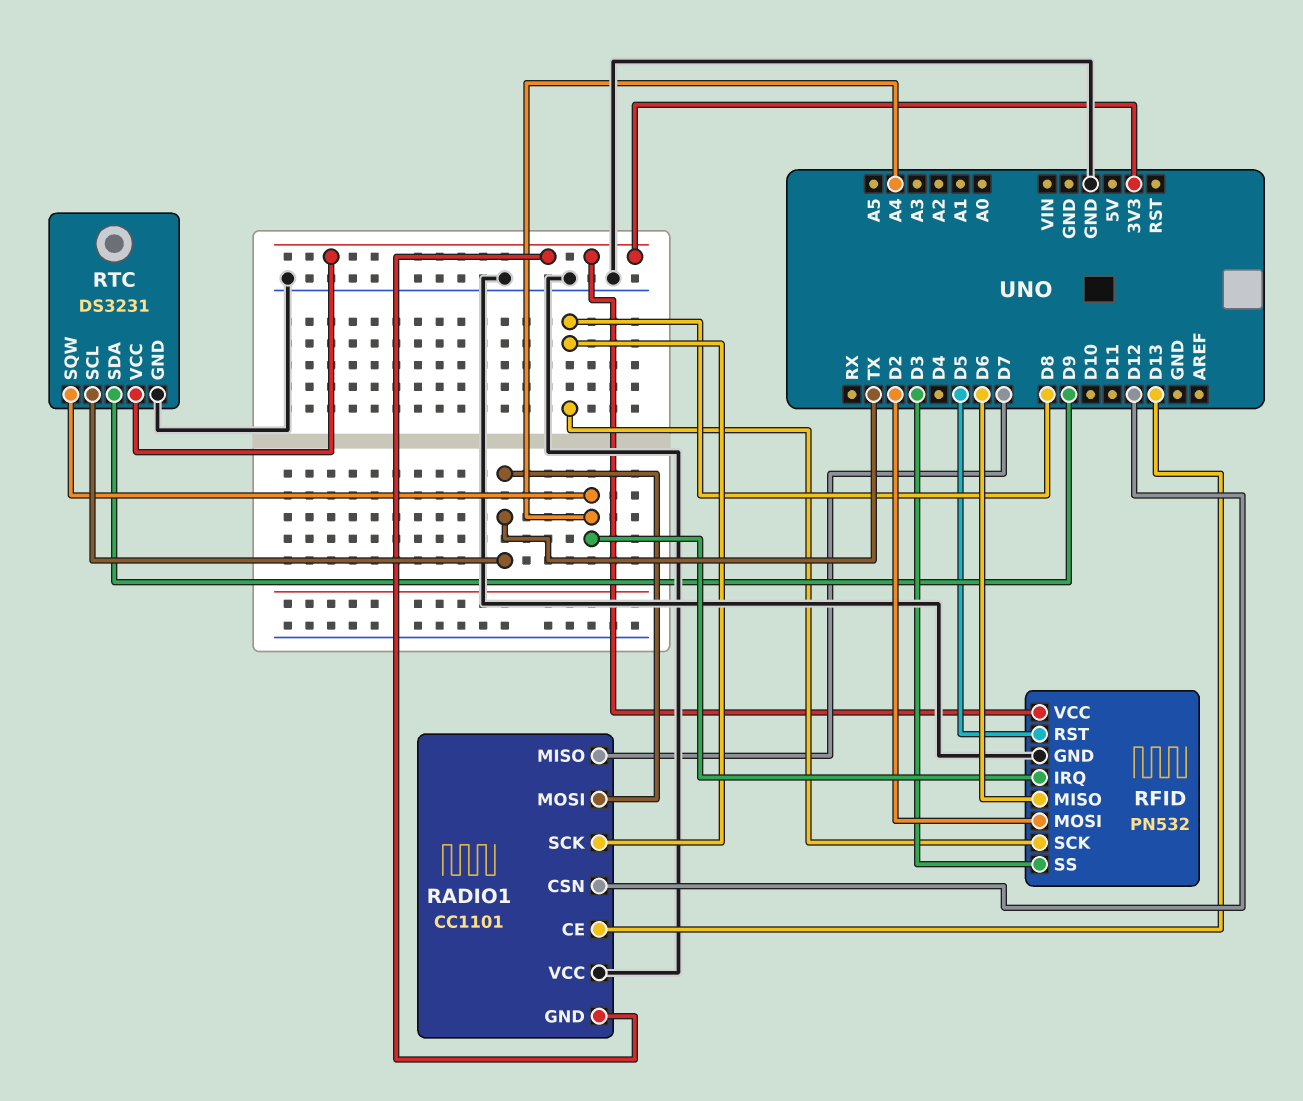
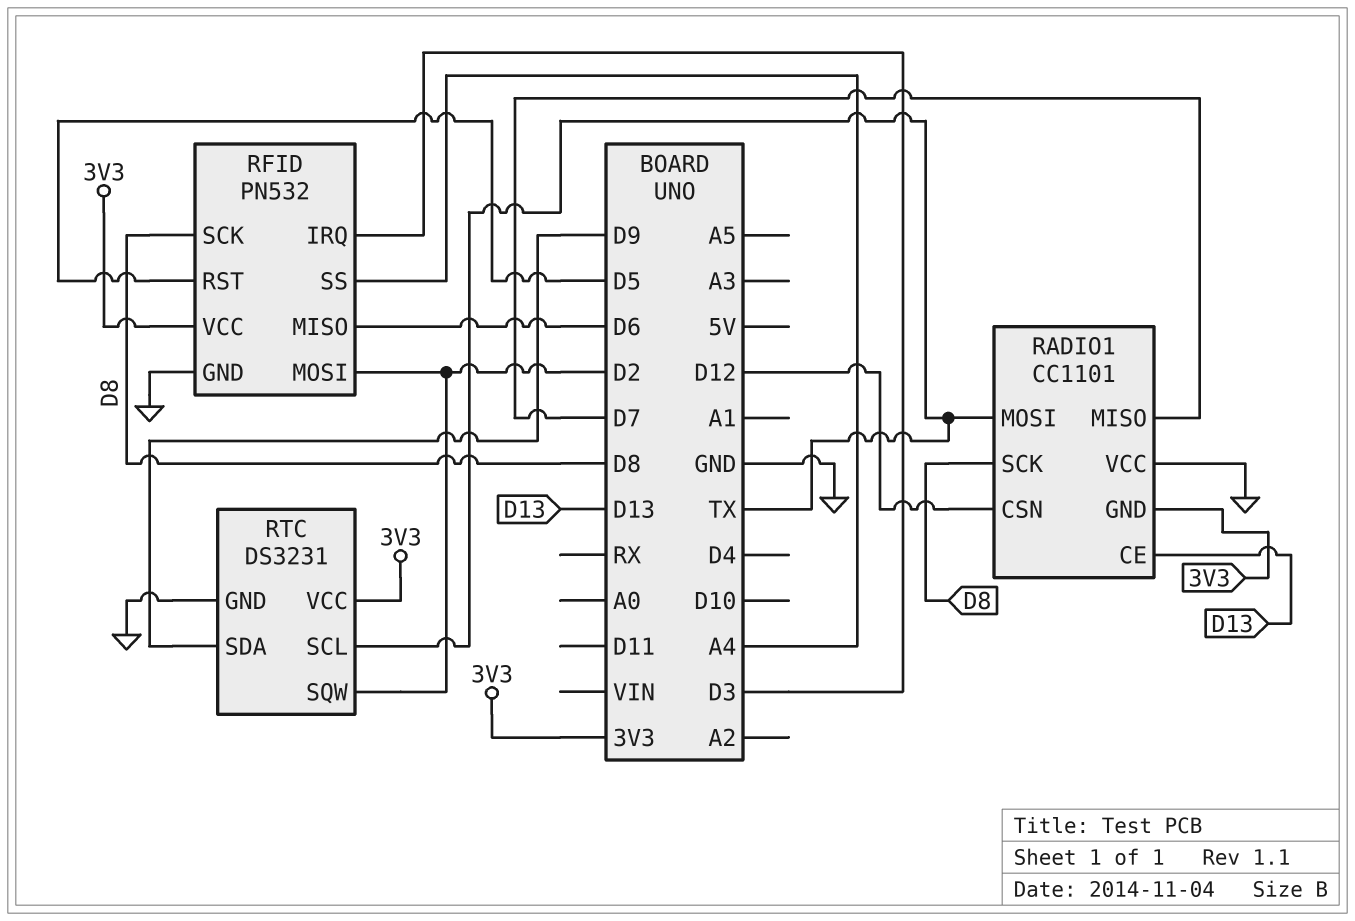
RFID pin IRQ: A4 -> D3
RFID pin SS: D3 -> A4
RTC pin SQW: A4 -> D2

